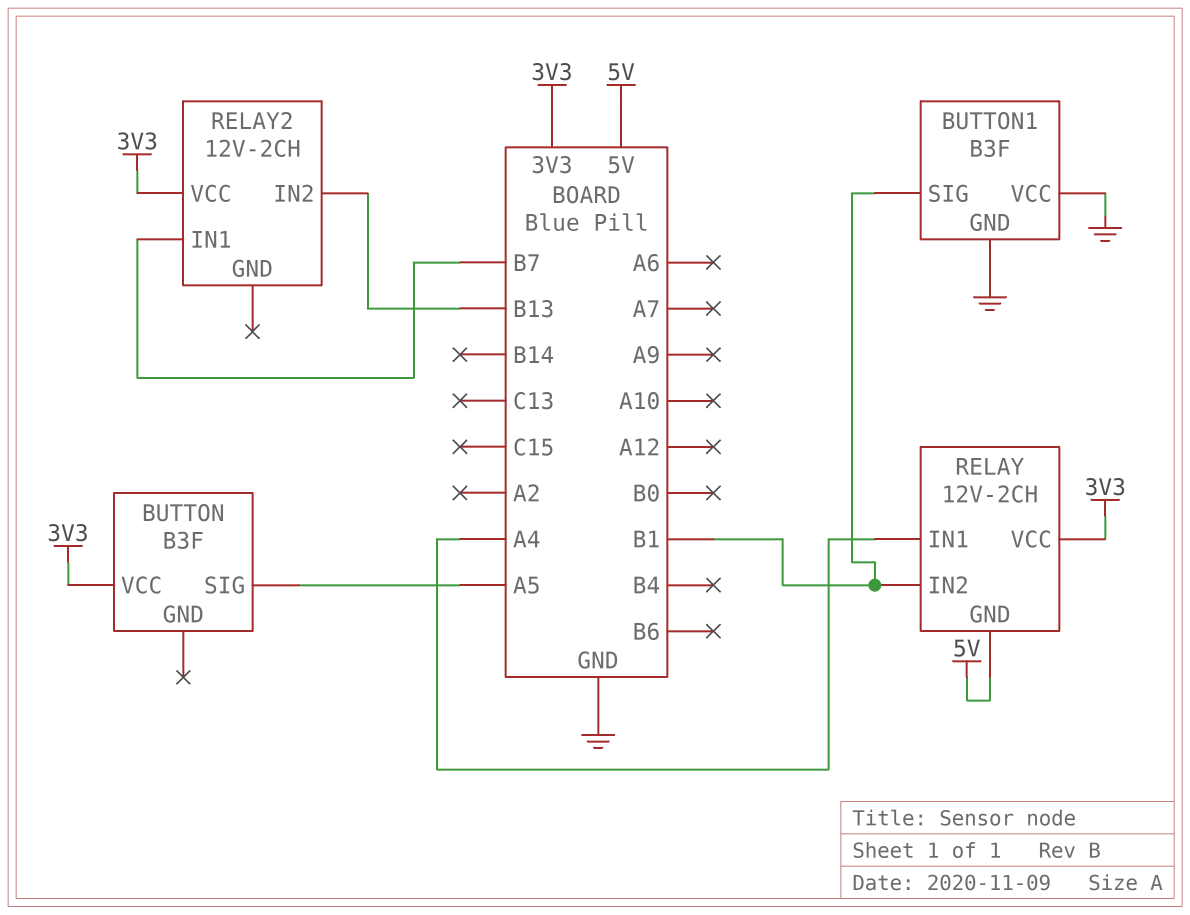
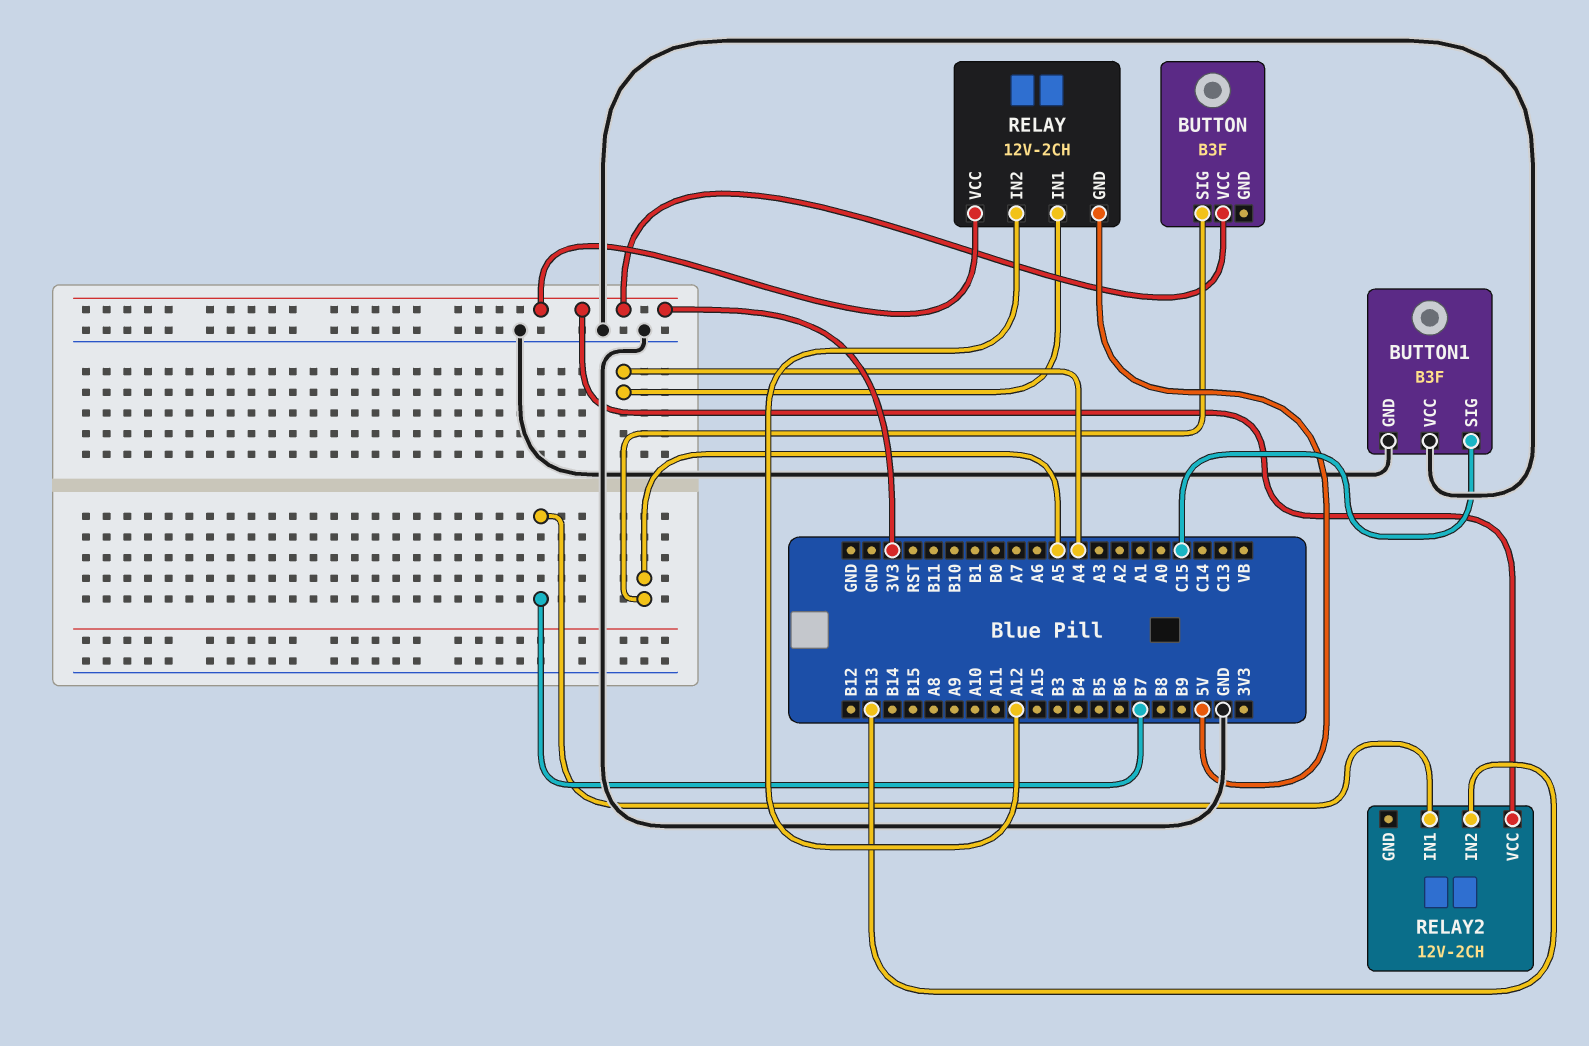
BUTTON1 pin SIG: B1 -> C15
RELAY pin IN2: B1 -> A12

